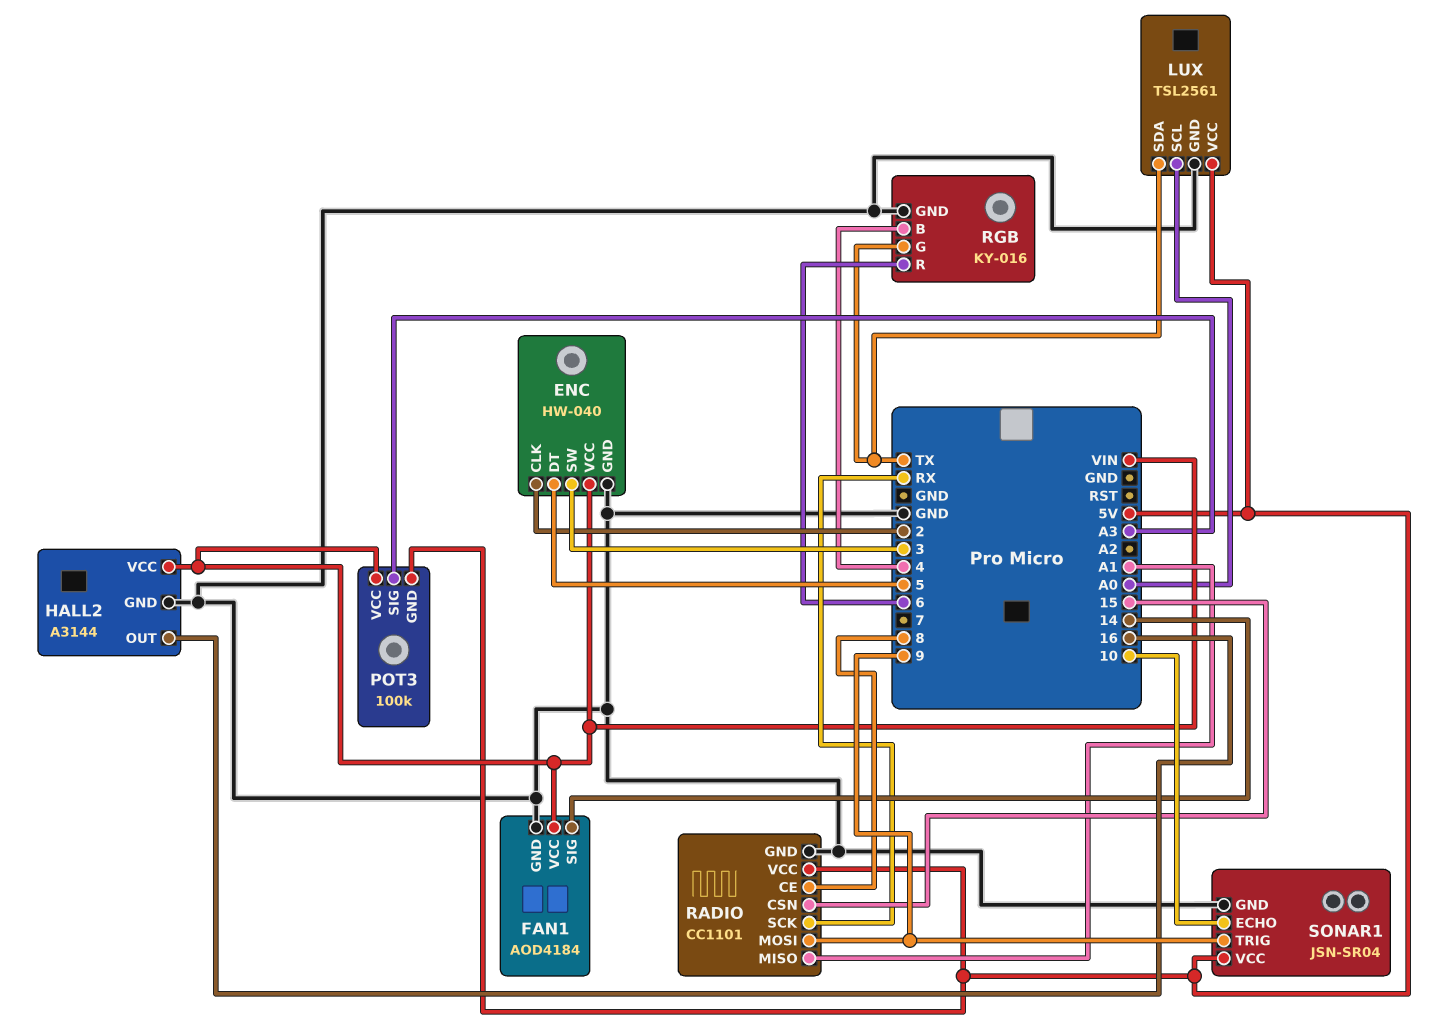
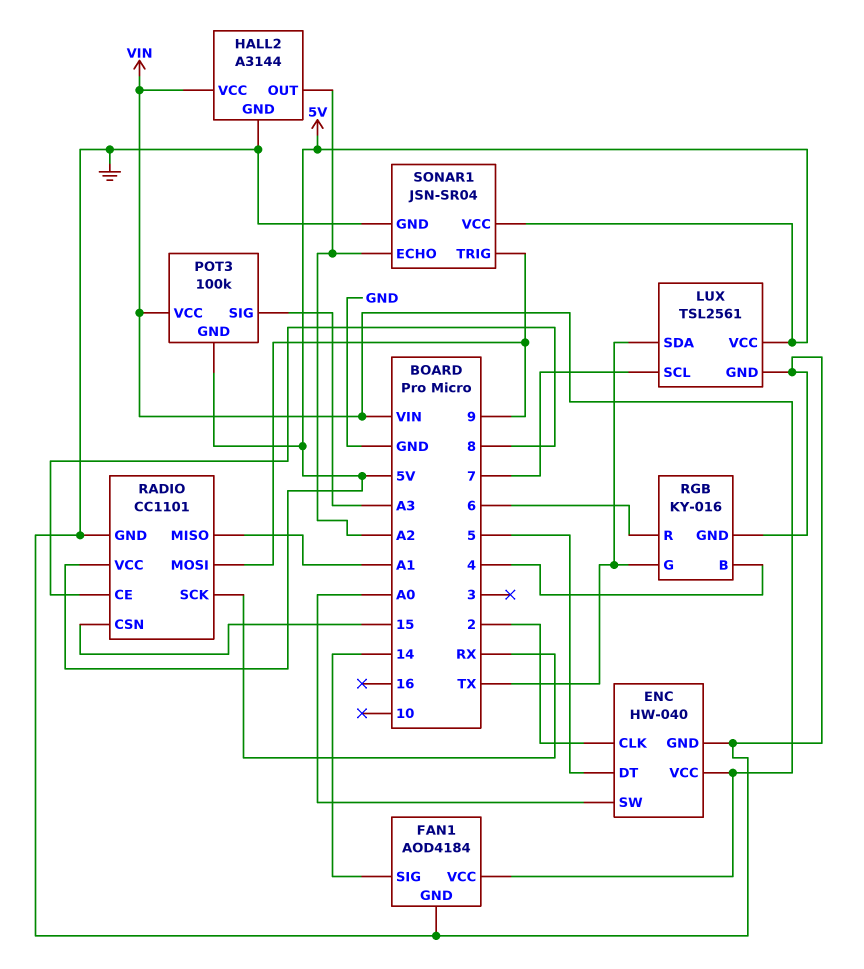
ENC pin SW: 3 -> A0
HALL2 pin OUT: 16 -> A2
LUX pin SCL: A0 -> 7
SONAR1 pin ECHO: 10 -> A2

